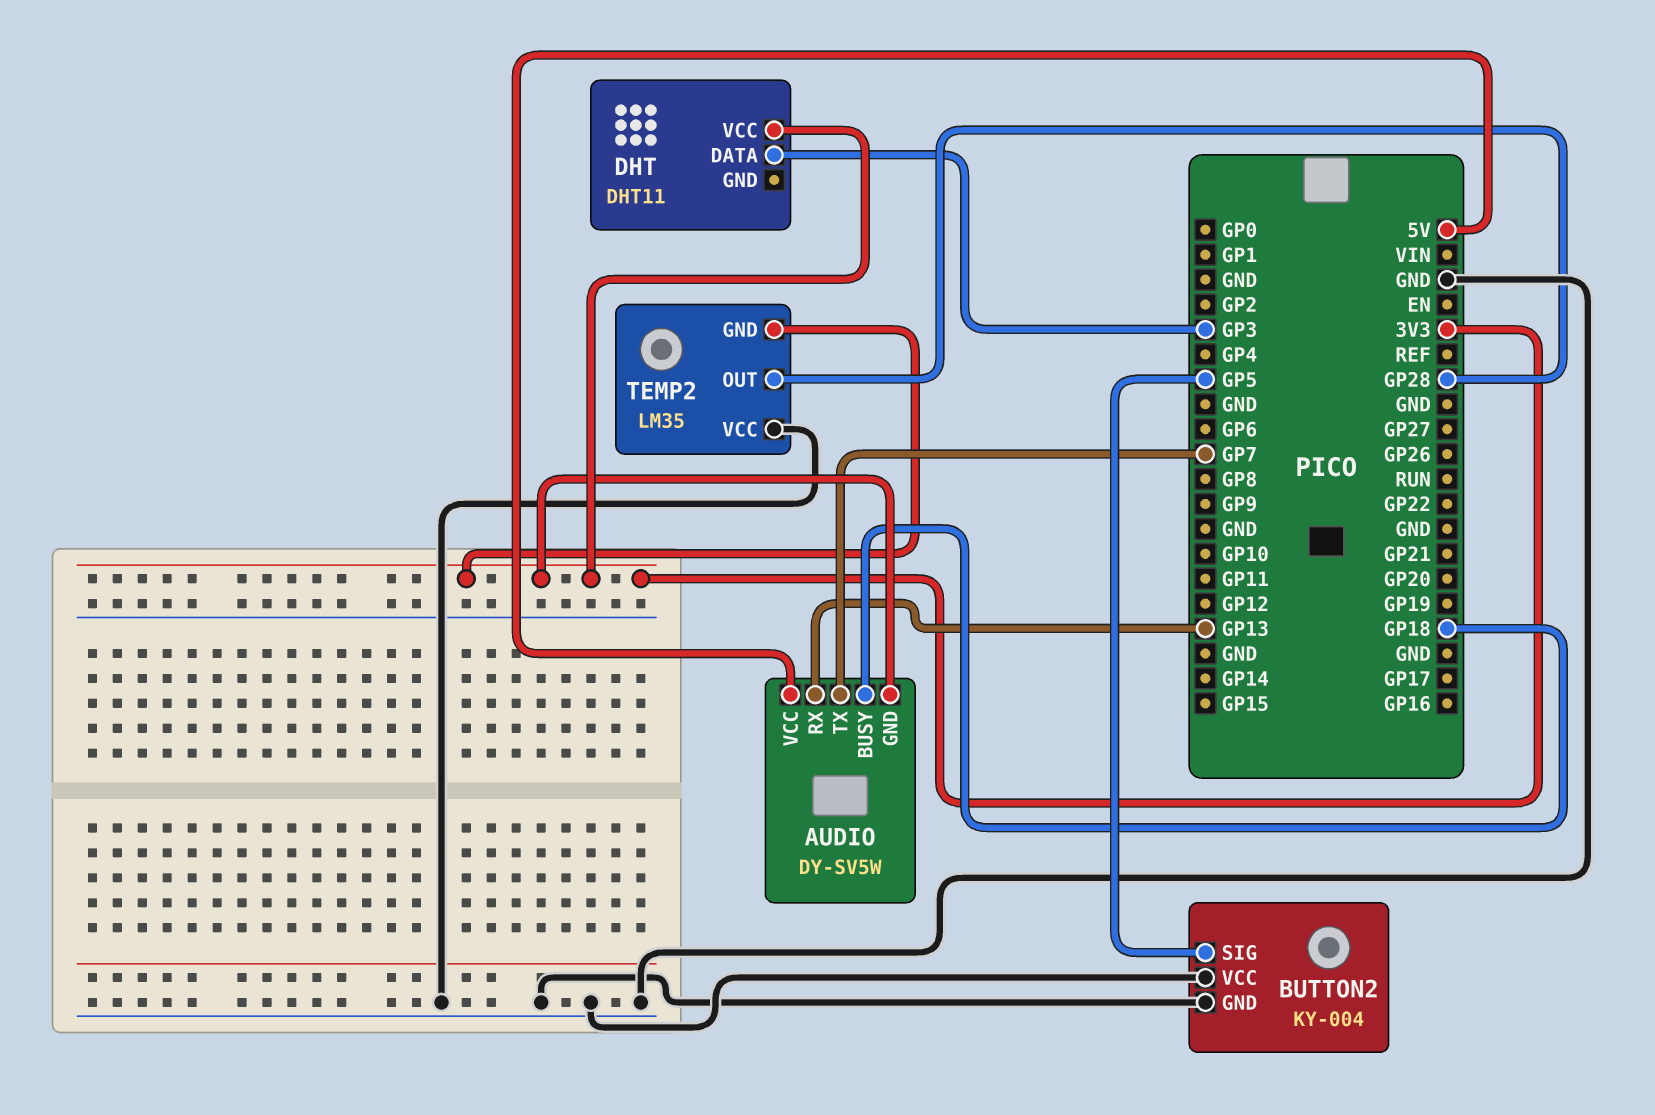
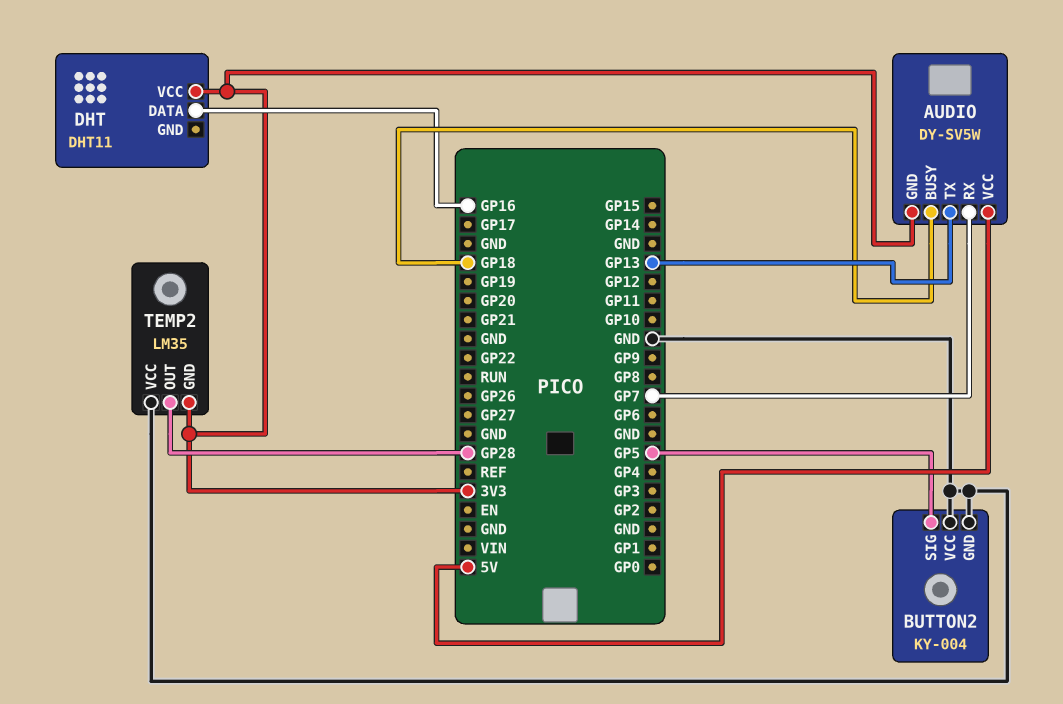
AUDIO pin RX: GP13 -> GP7
AUDIO pin TX: GP7 -> GP13
DHT pin DATA: GP3 -> GP16

